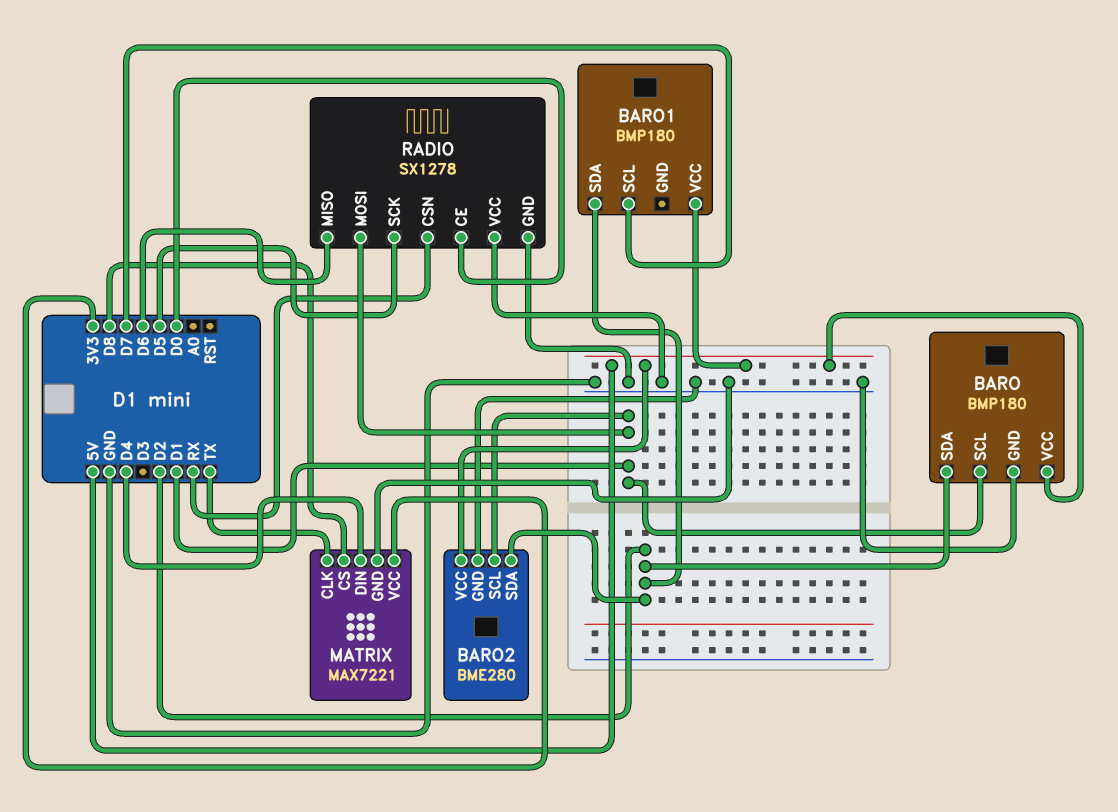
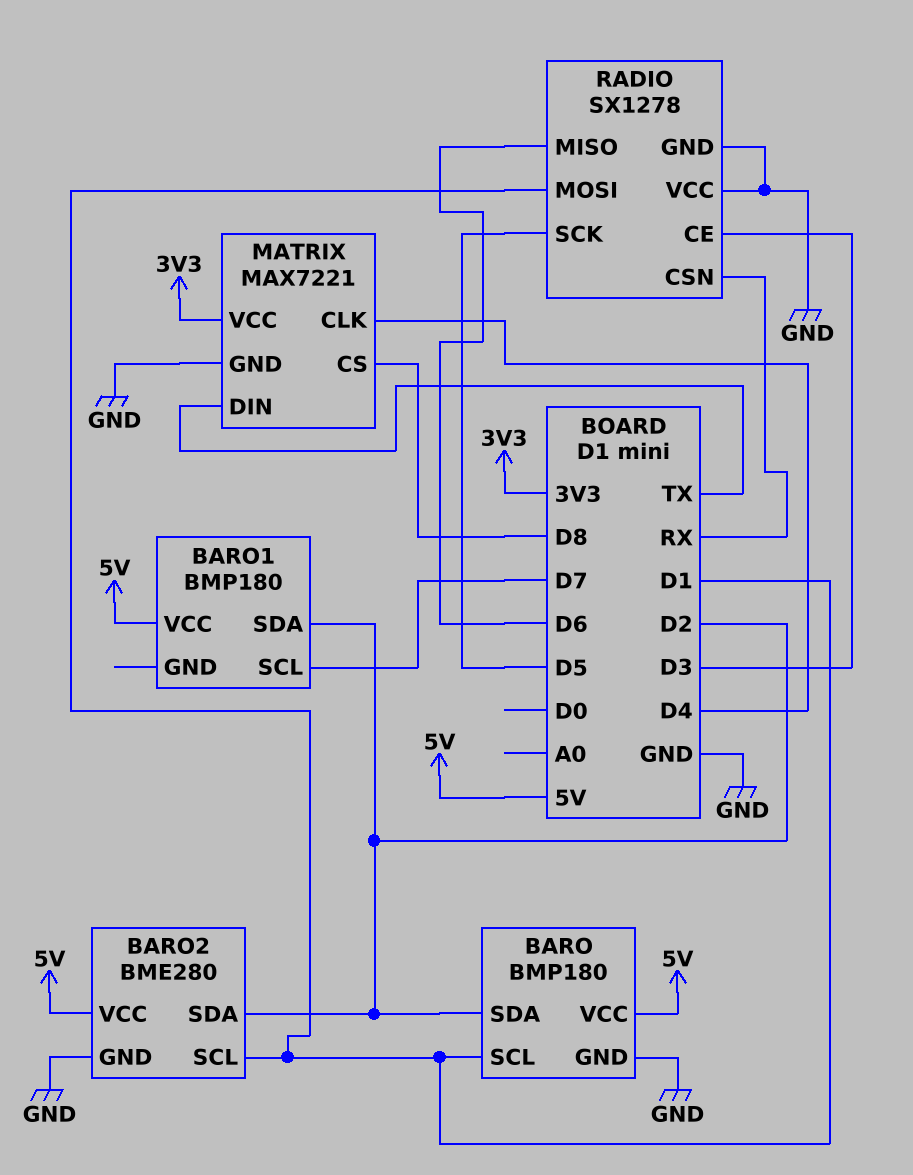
MATRIX pin CLK: TX -> D4
MATRIX pin DIN: D4 -> TX
RADIO pin CE: D0 -> D3

